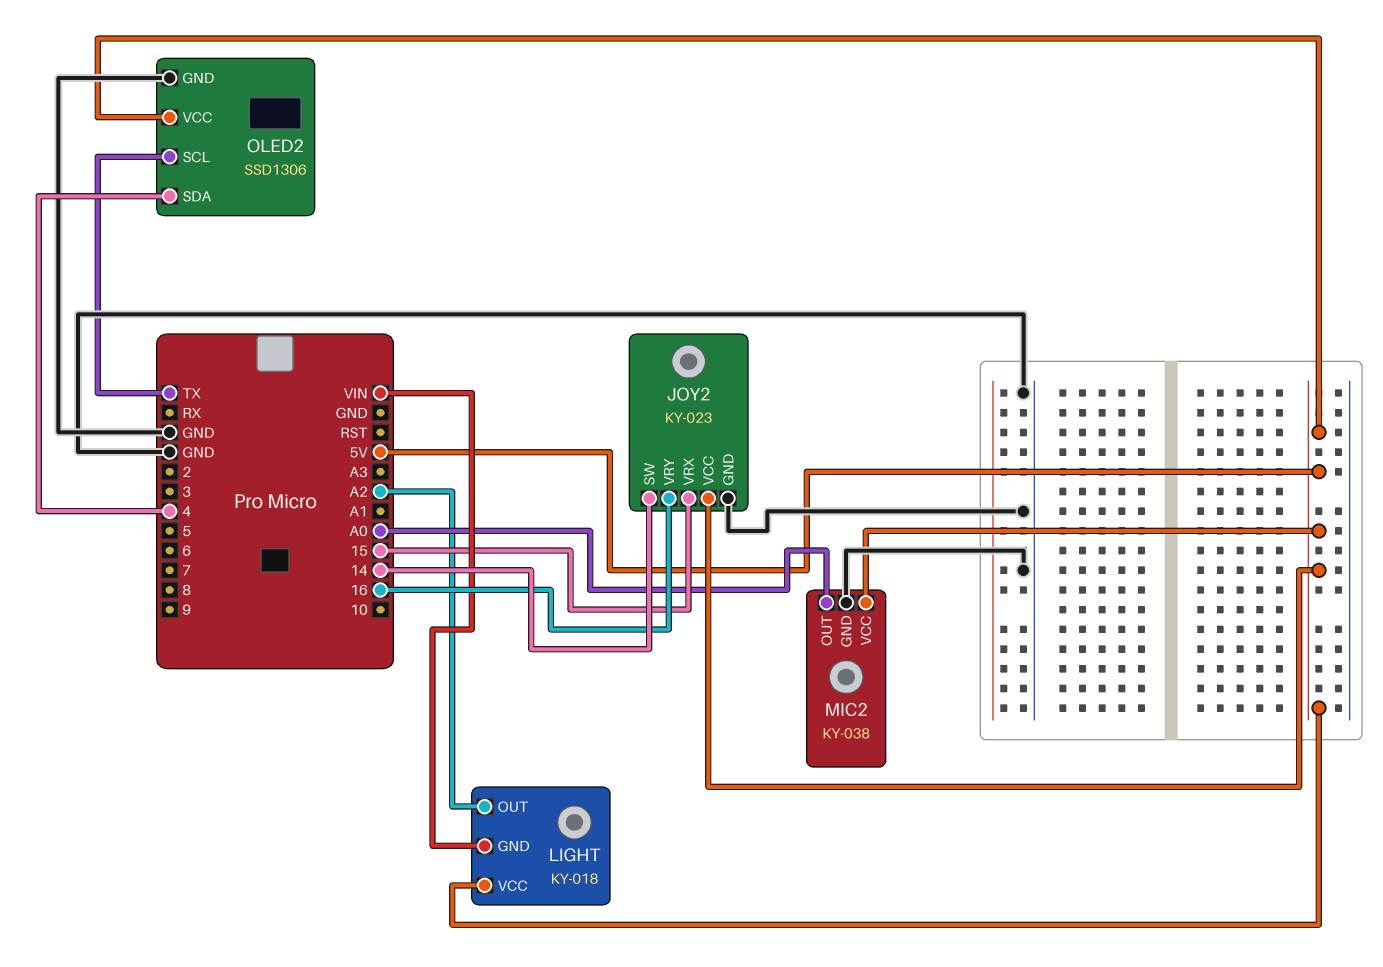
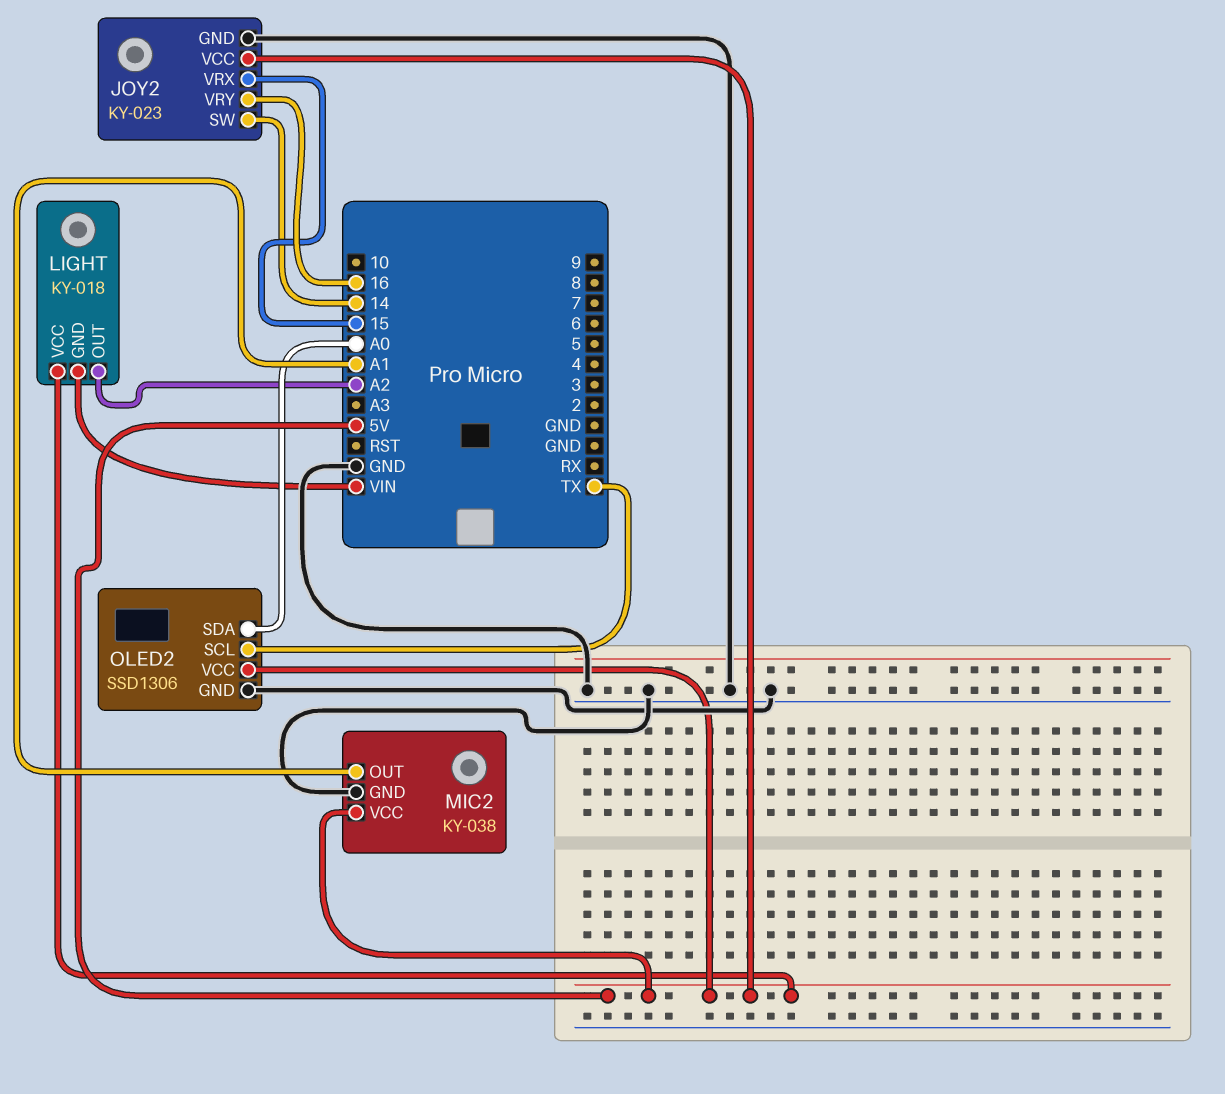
MIC2 pin OUT: A0 -> A1
OLED2 pin SDA: 4 -> A0

